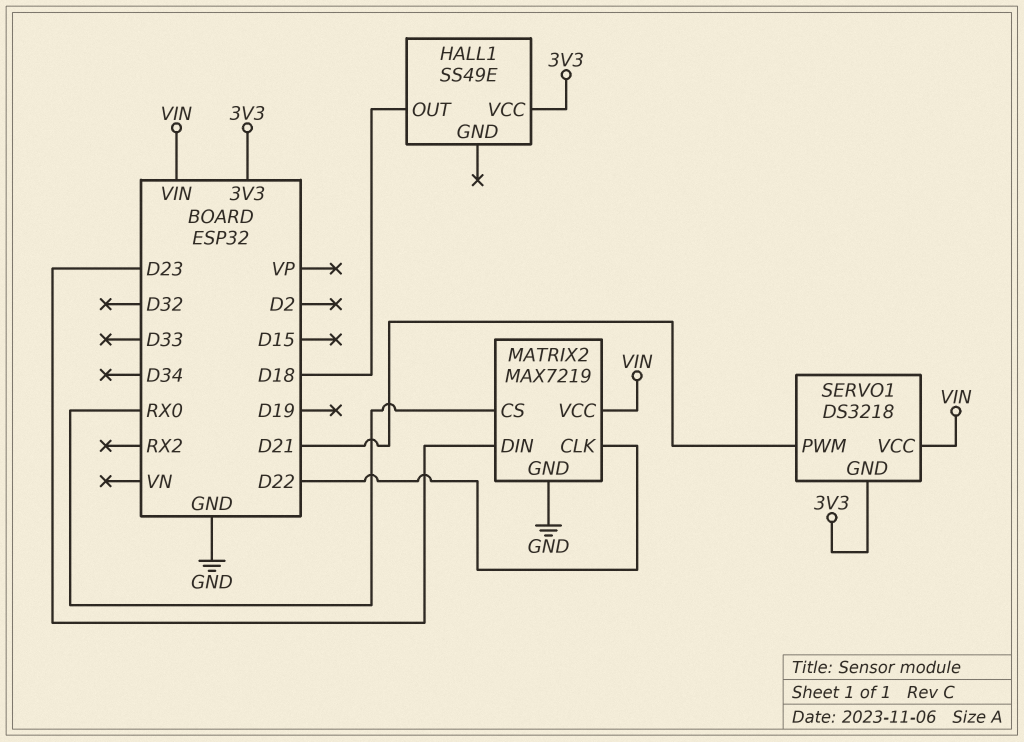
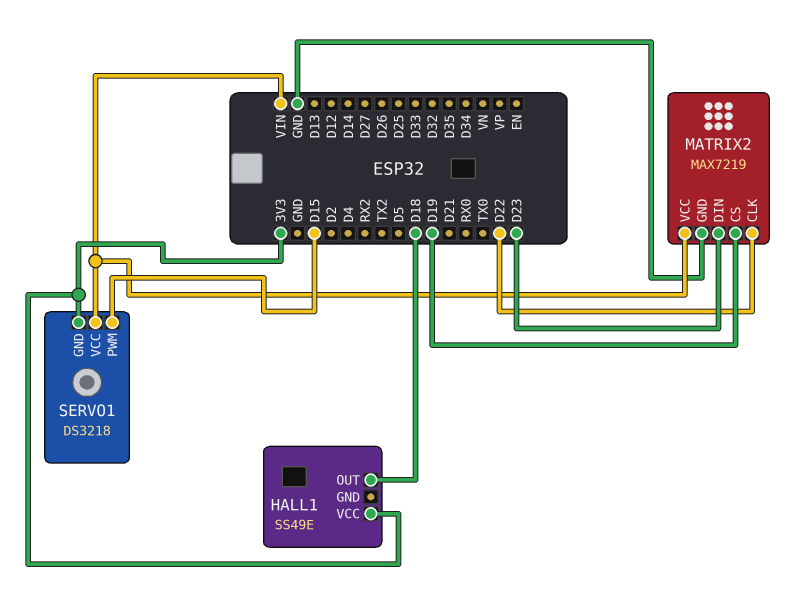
MATRIX2 pin CS: RX0 -> D19
SERVO1 pin PWM: D21 -> D15

